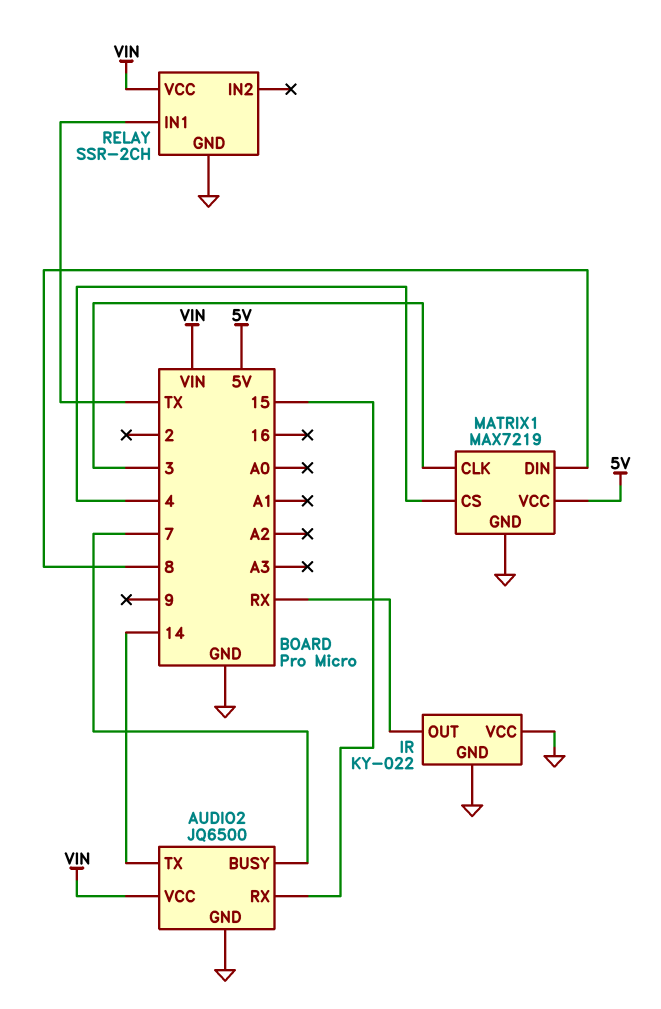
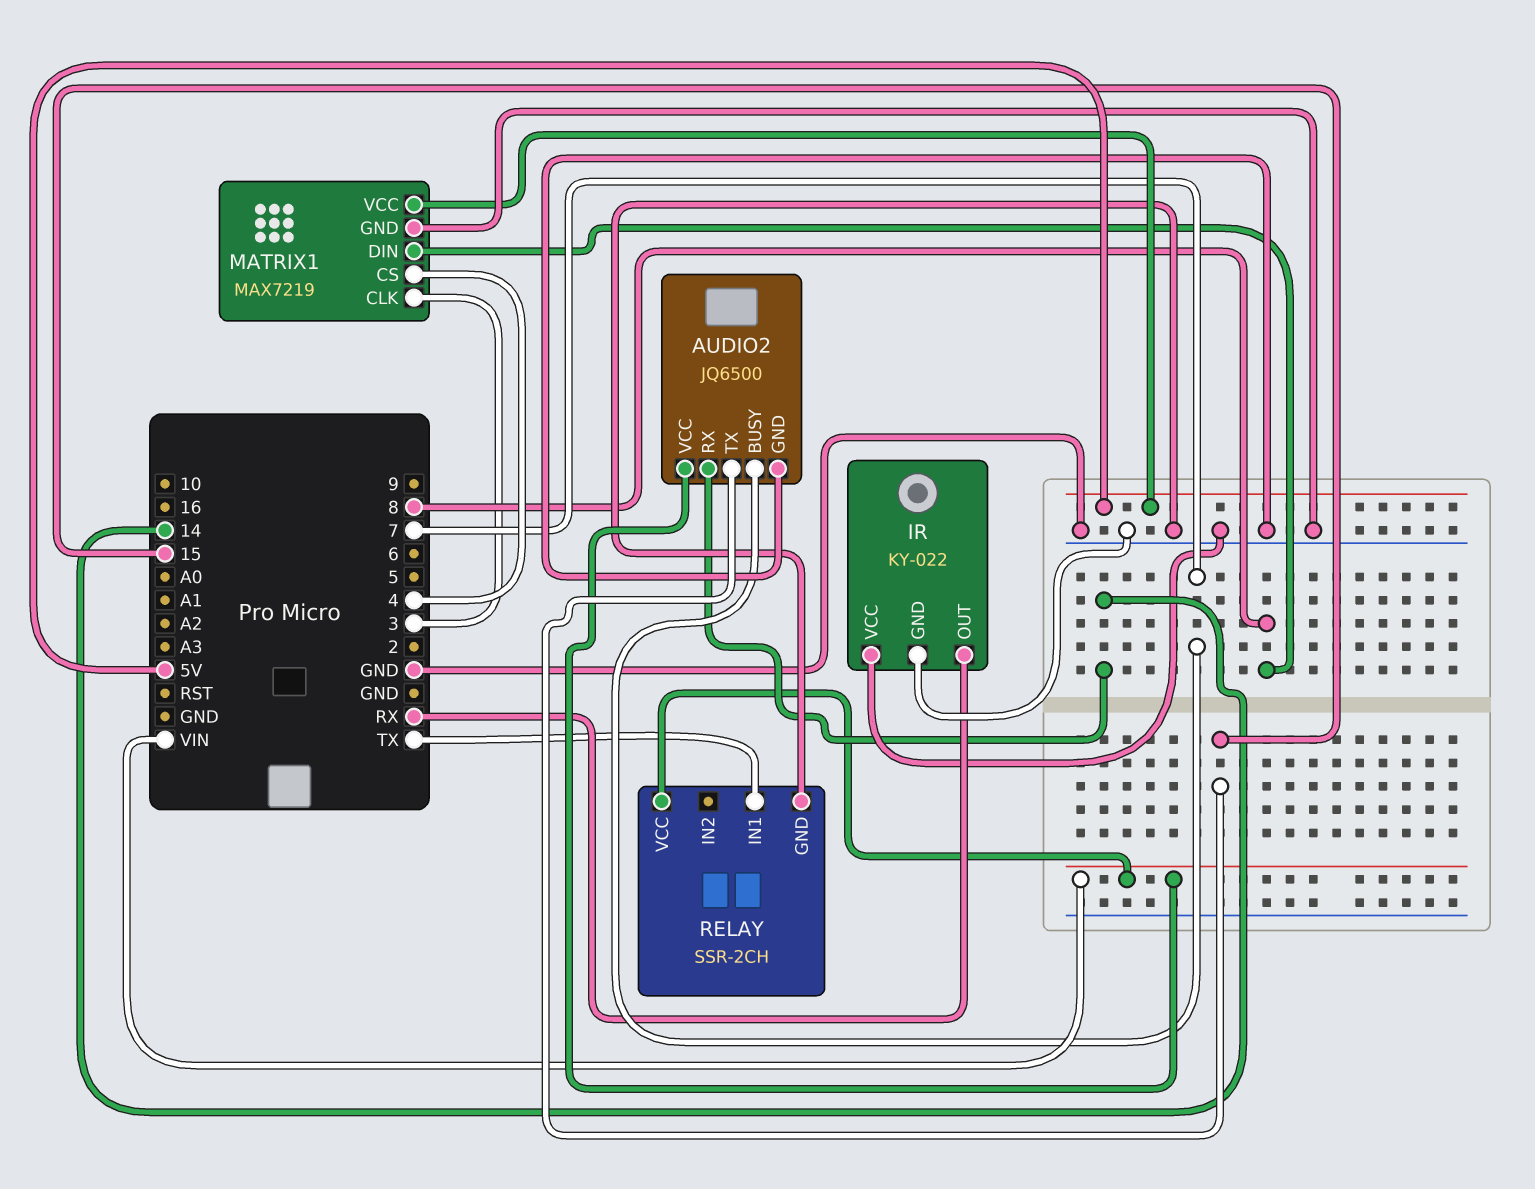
AUDIO2 pin RX: 15 -> 14
AUDIO2 pin TX: 14 -> 15

